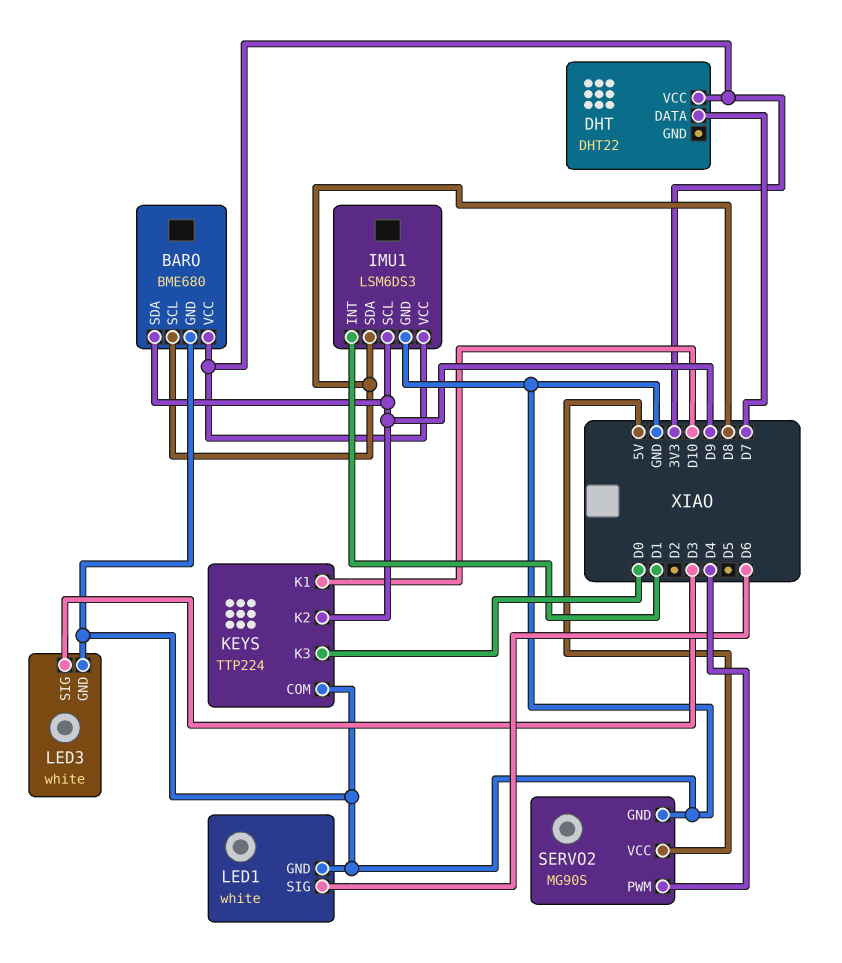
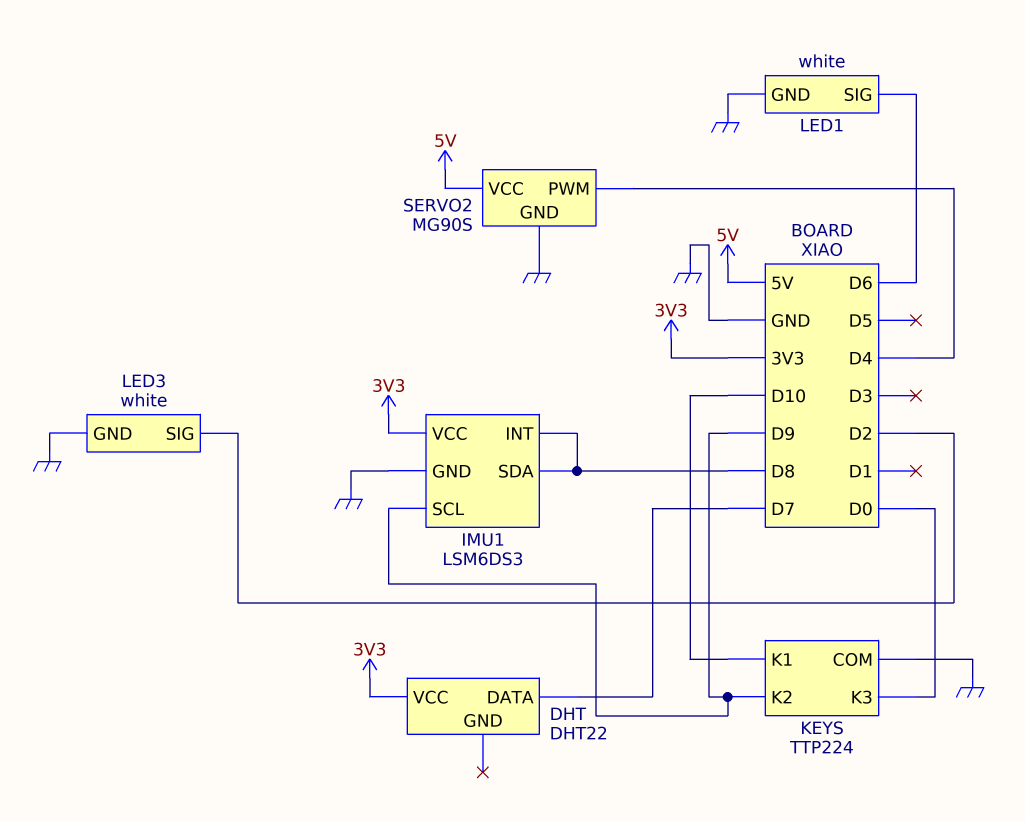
BARO: BME680 -> none
BARO pin GND: GND -> none
BARO pin SCL: D8 -> none
BARO pin SDA: D9 -> none
BARO pin VCC: 3V3 -> none
IMU1 pin INT: D1 -> D8
LED3 pin SIG: D3 -> D2

